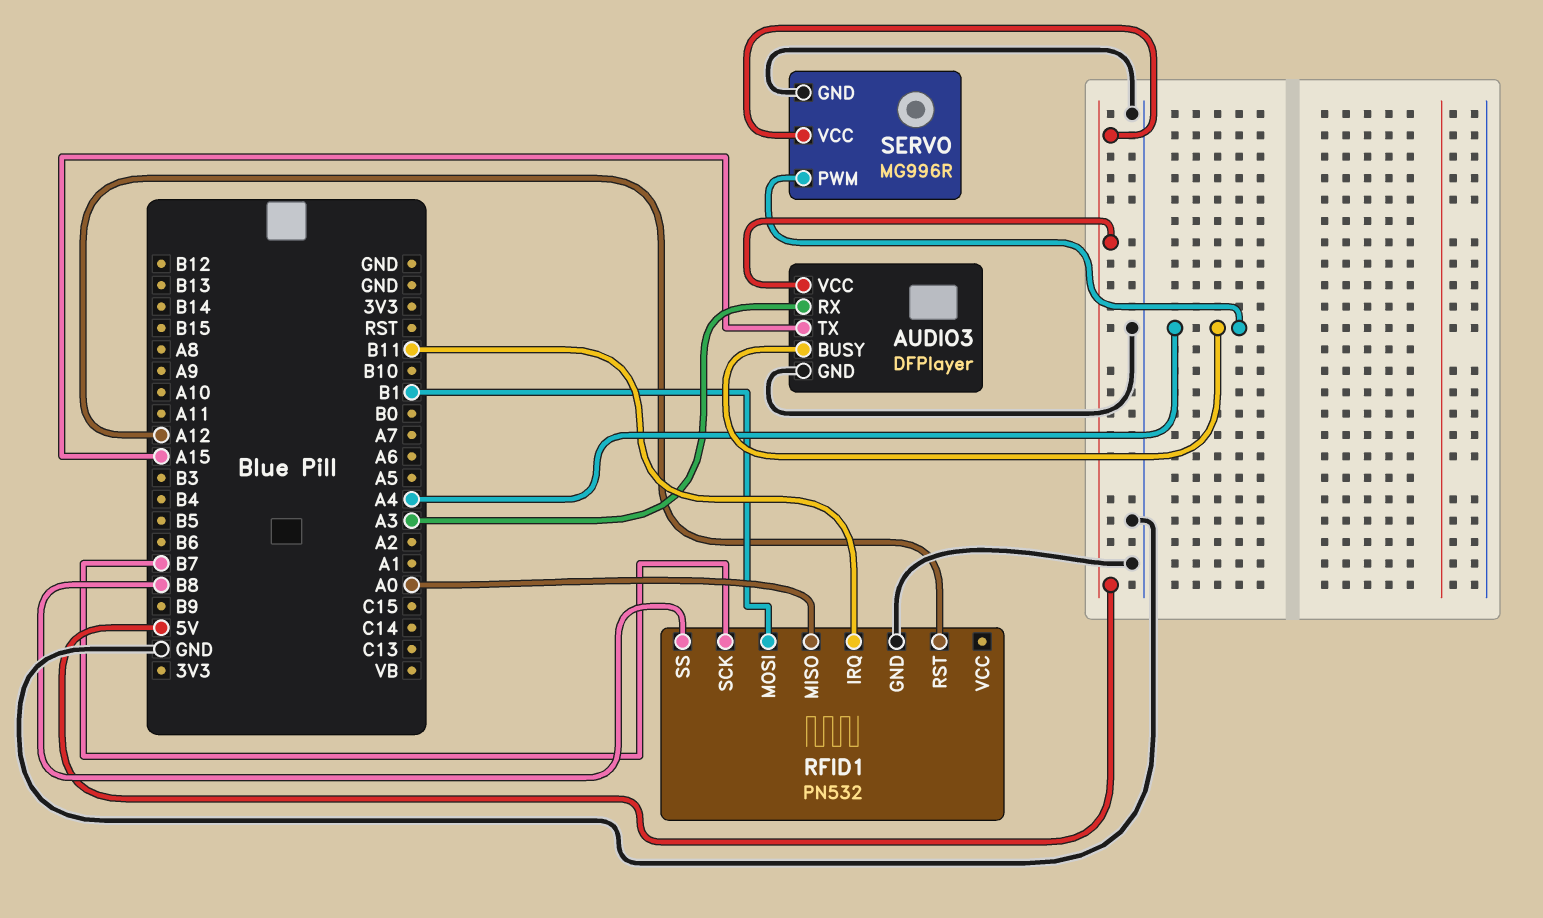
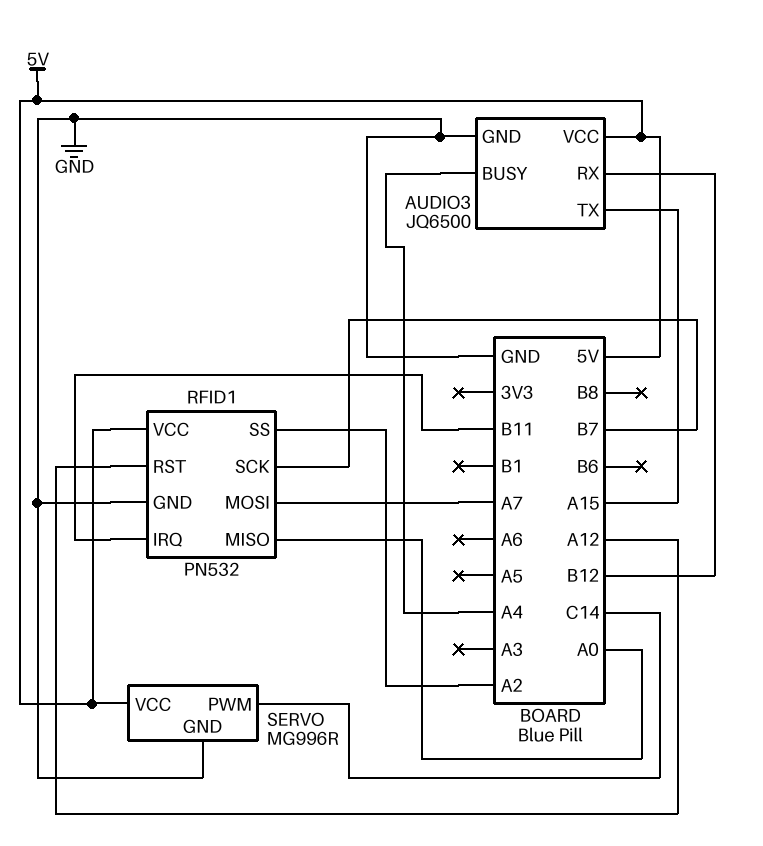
AUDIO3: DFPlayer -> JQ6500
AUDIO3 pin RX: A3 -> B12
RFID1 pin MOSI: B1 -> A7
RFID1 pin SS: B8 -> A2
RFID1 pin VCC: none -> 5V
SERVO pin PWM: A4 -> C14

